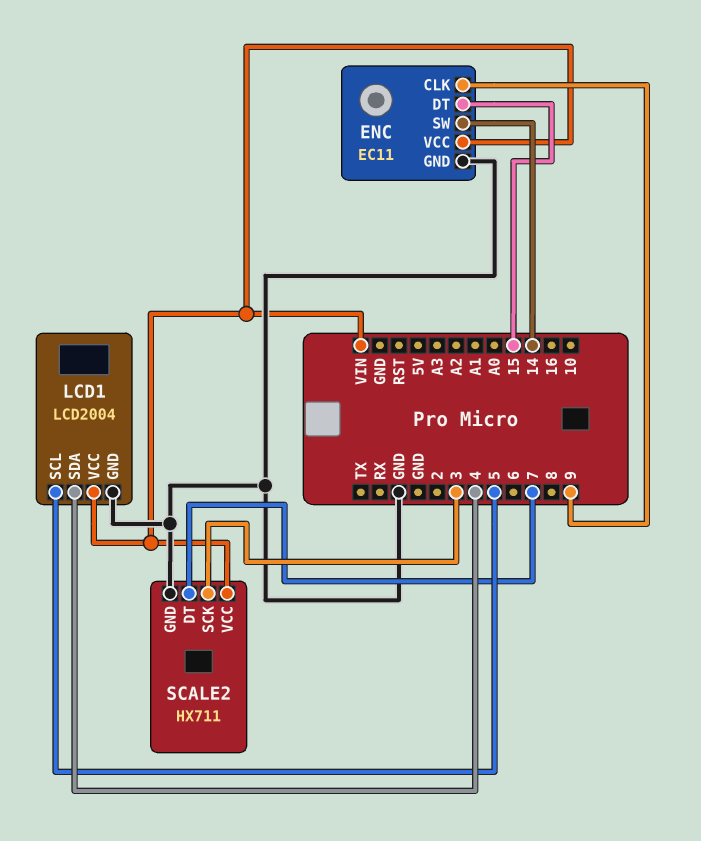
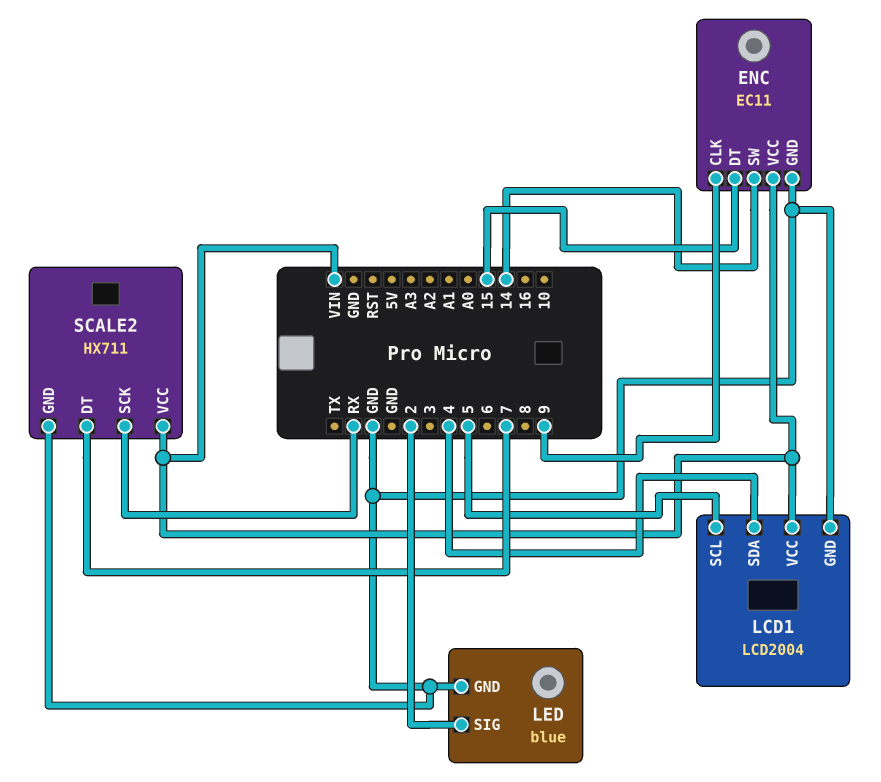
LED: none -> blue
LED pin GND: none -> GND
LED pin SIG: none -> 2
SCALE2 pin SCK: 3 -> RX

